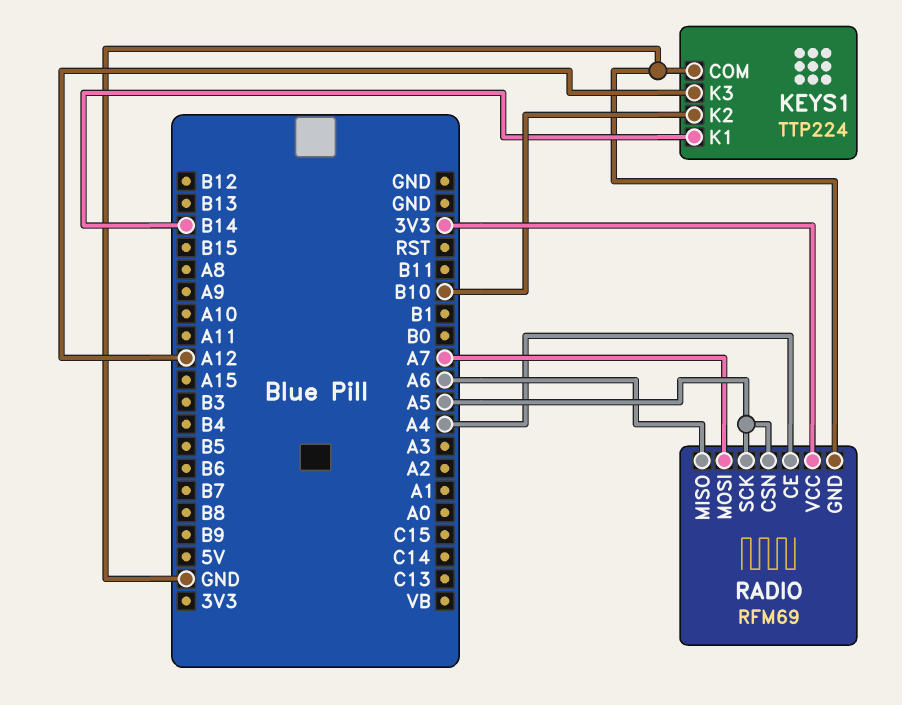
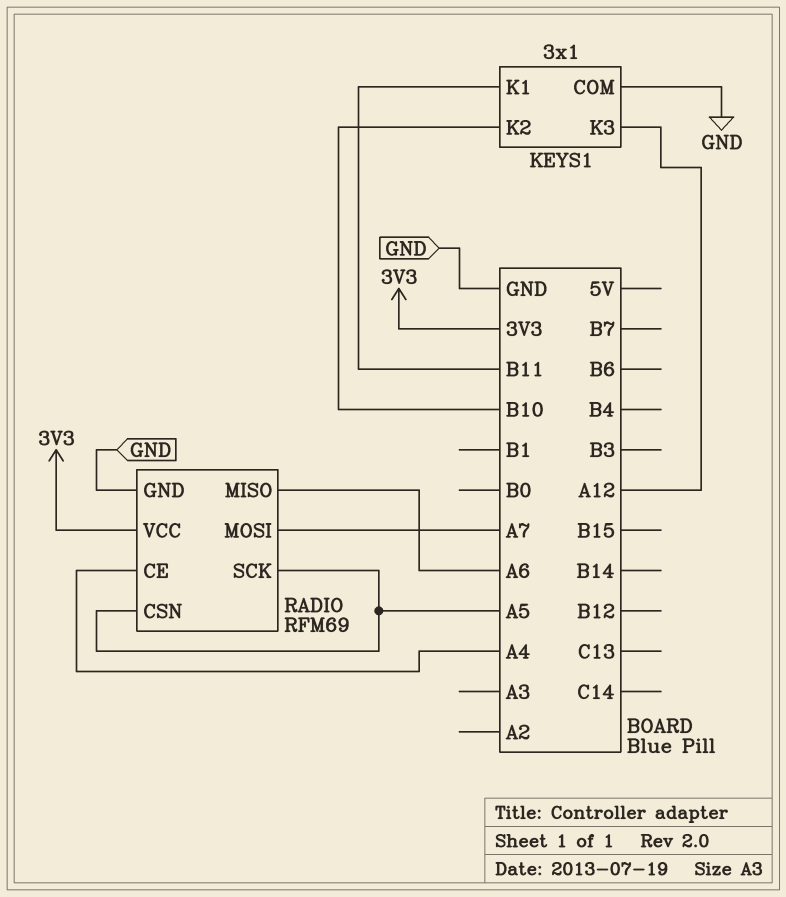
KEYS1: TTP224 -> 3x1
KEYS1 pin K1: B14 -> B11

